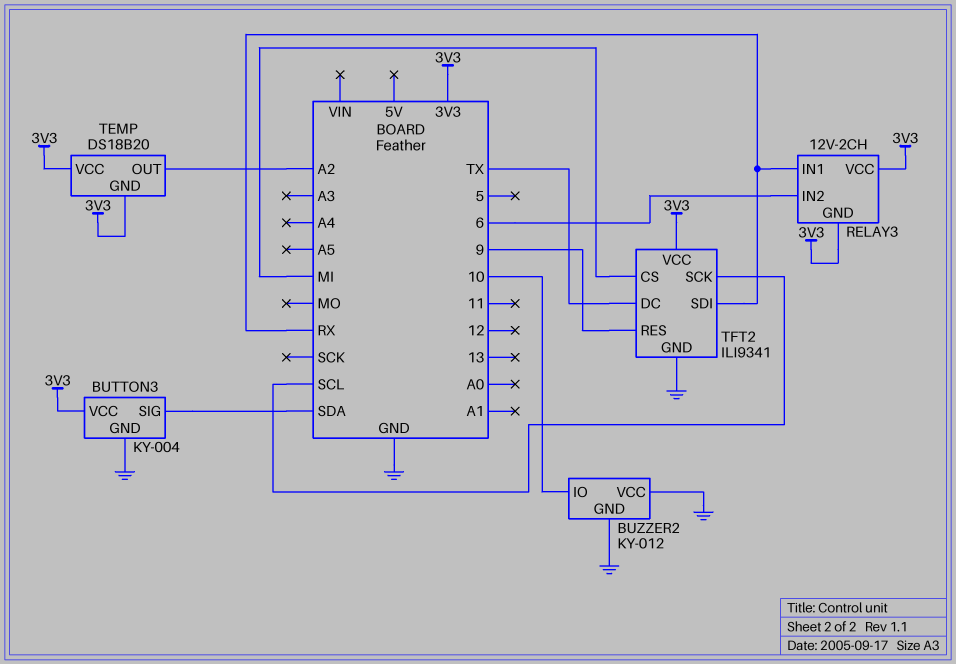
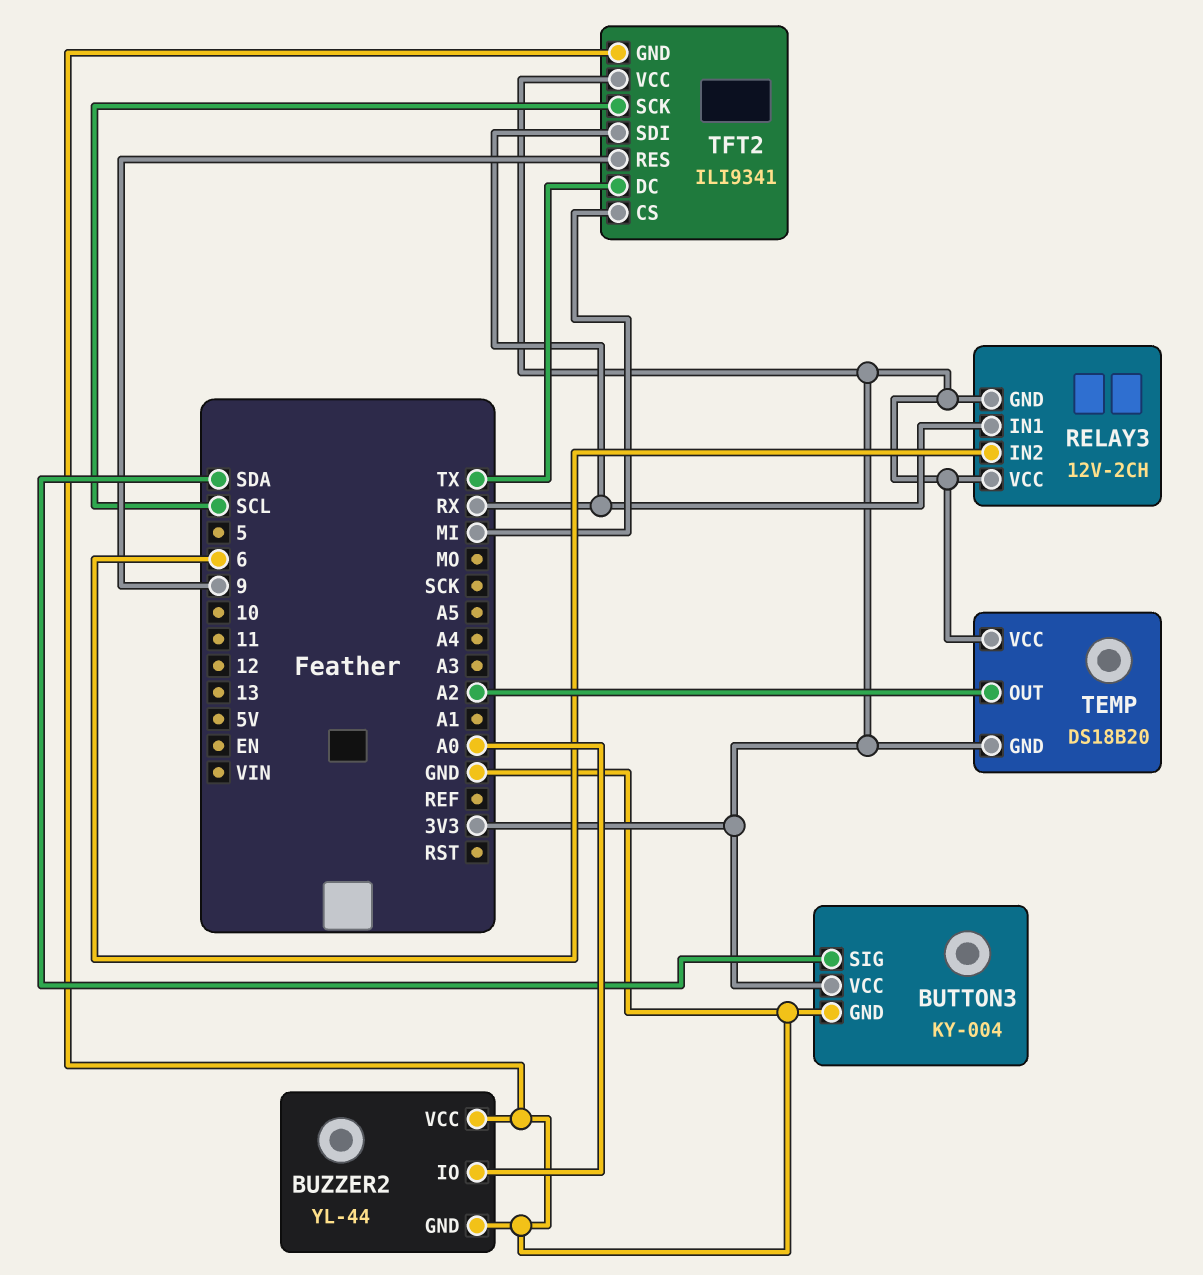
BUZZER2: KY-012 -> YL-44
BUZZER2 pin IO: 10 -> A0

